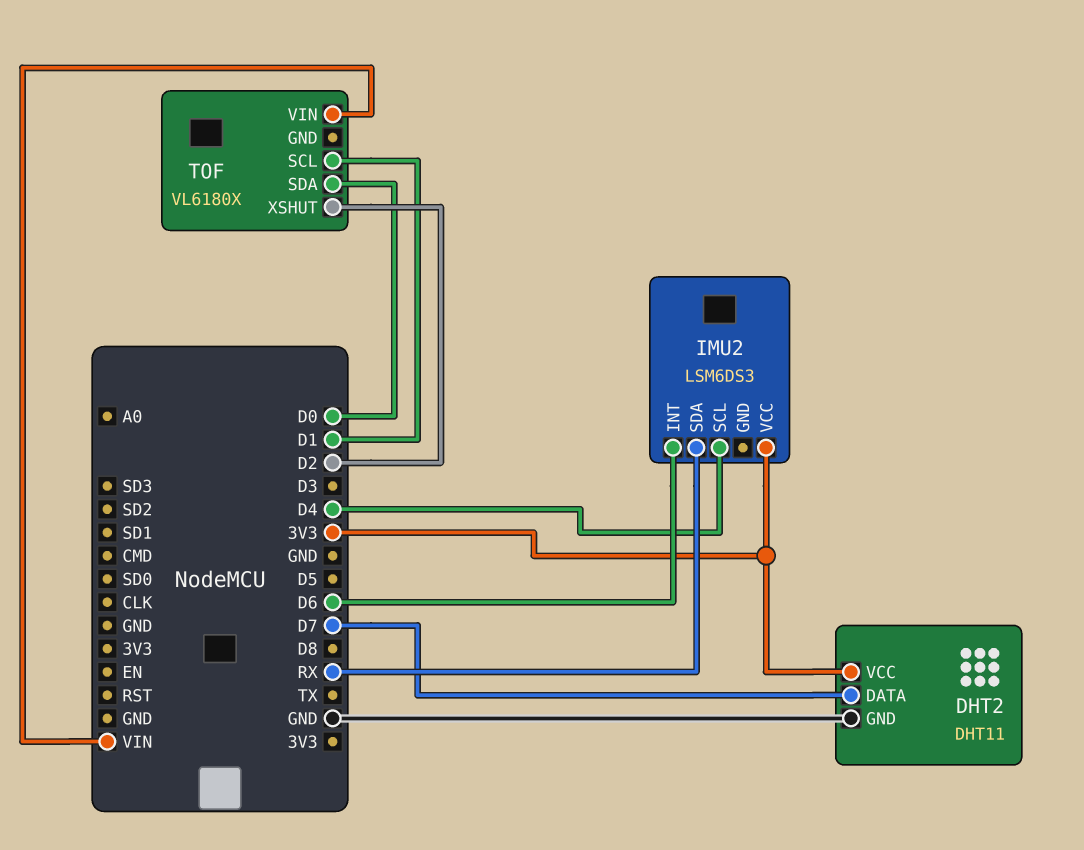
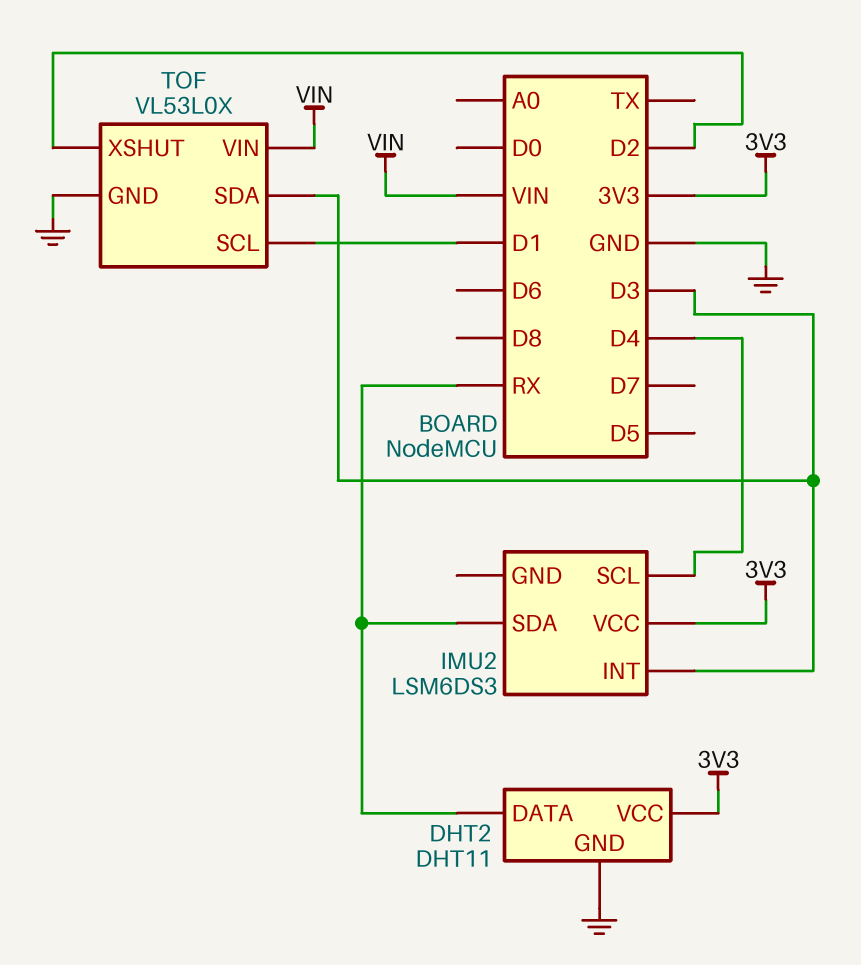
DHT2 pin DATA: D7 -> RX
IMU2 pin INT: D6 -> D3
TOF: VL6180X -> VL53L0X
TOF pin GND: none -> GND
TOF pin SDA: D0 -> D3

